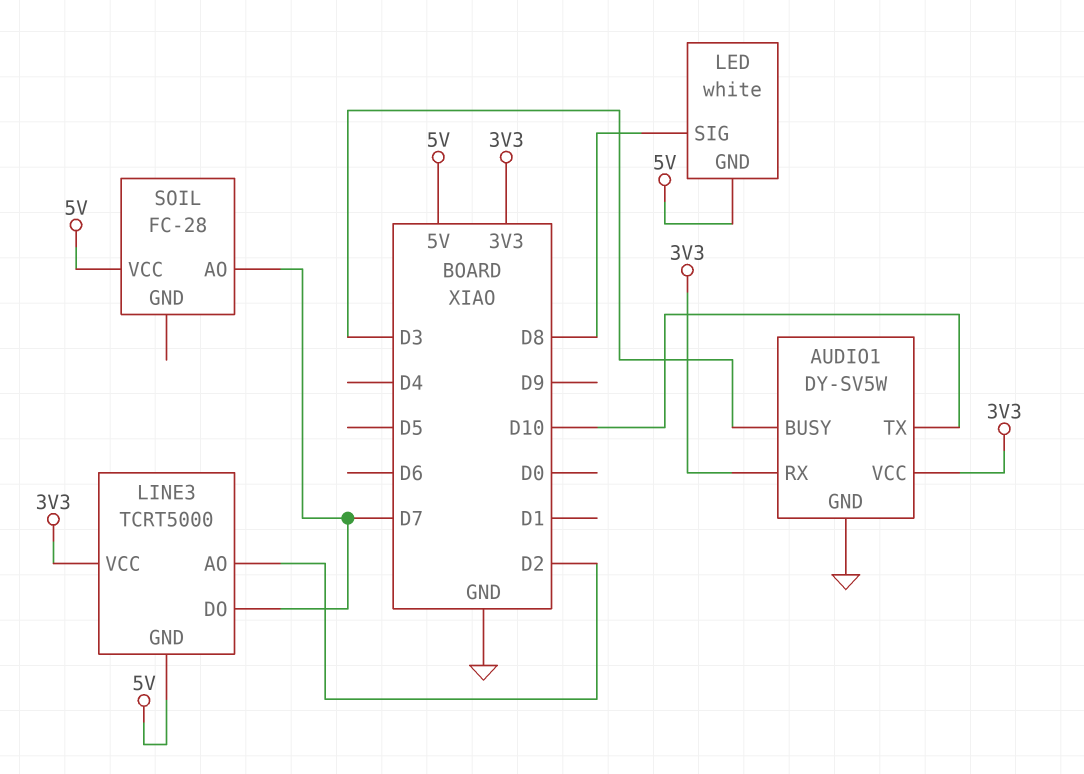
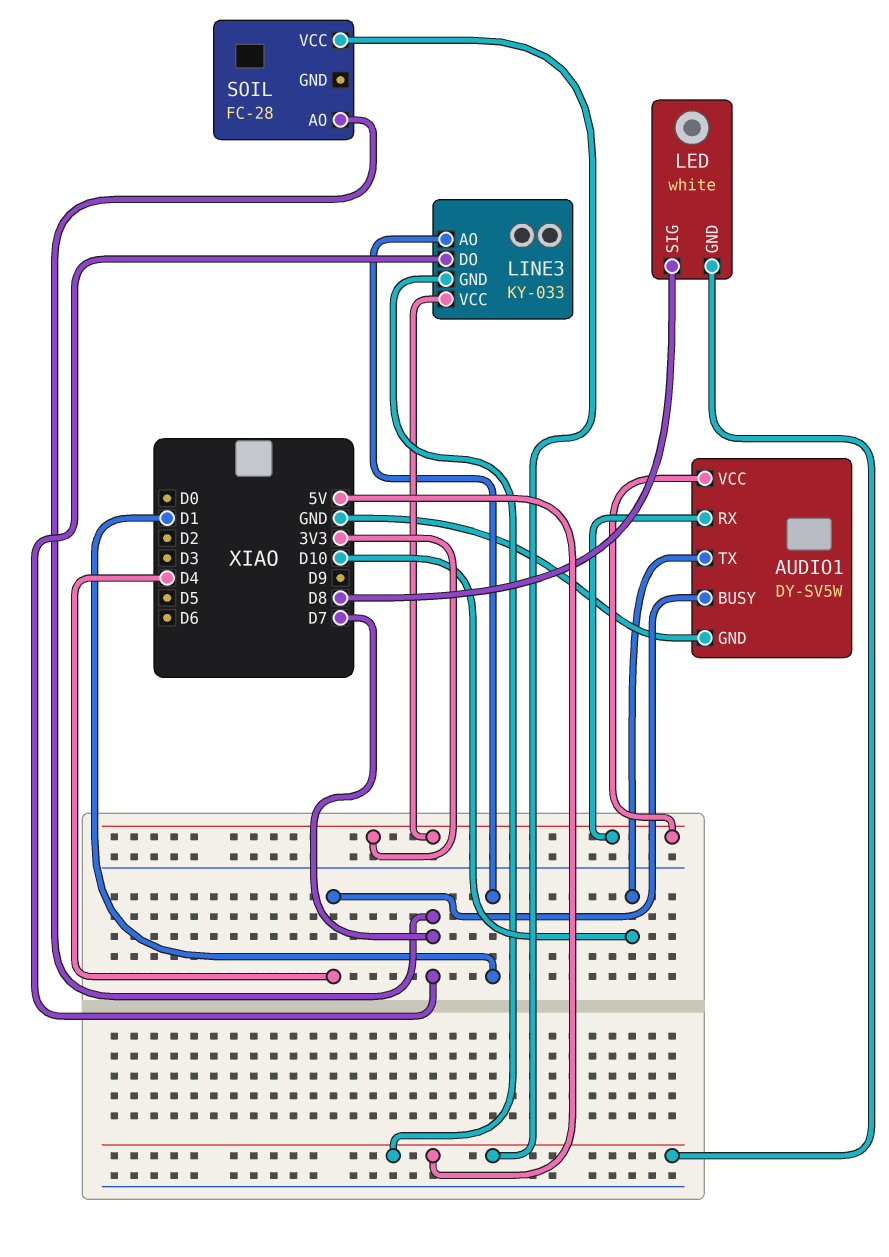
AUDIO1 pin BUSY: D3 -> D4
LINE3: TCRT5000 -> KY-033
LINE3 pin AO: D2 -> D1

